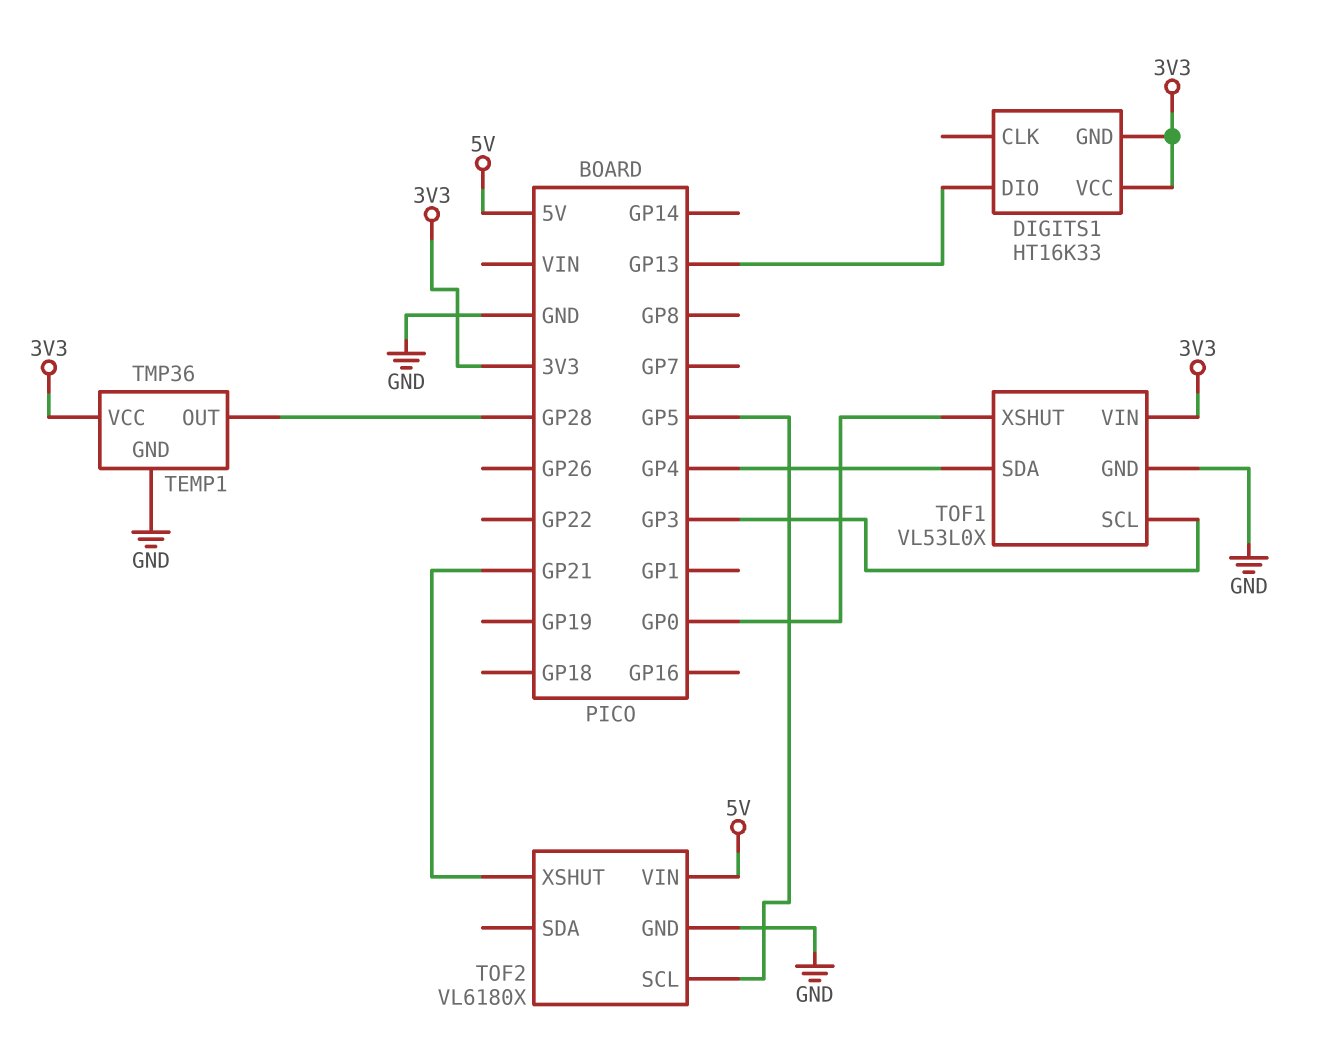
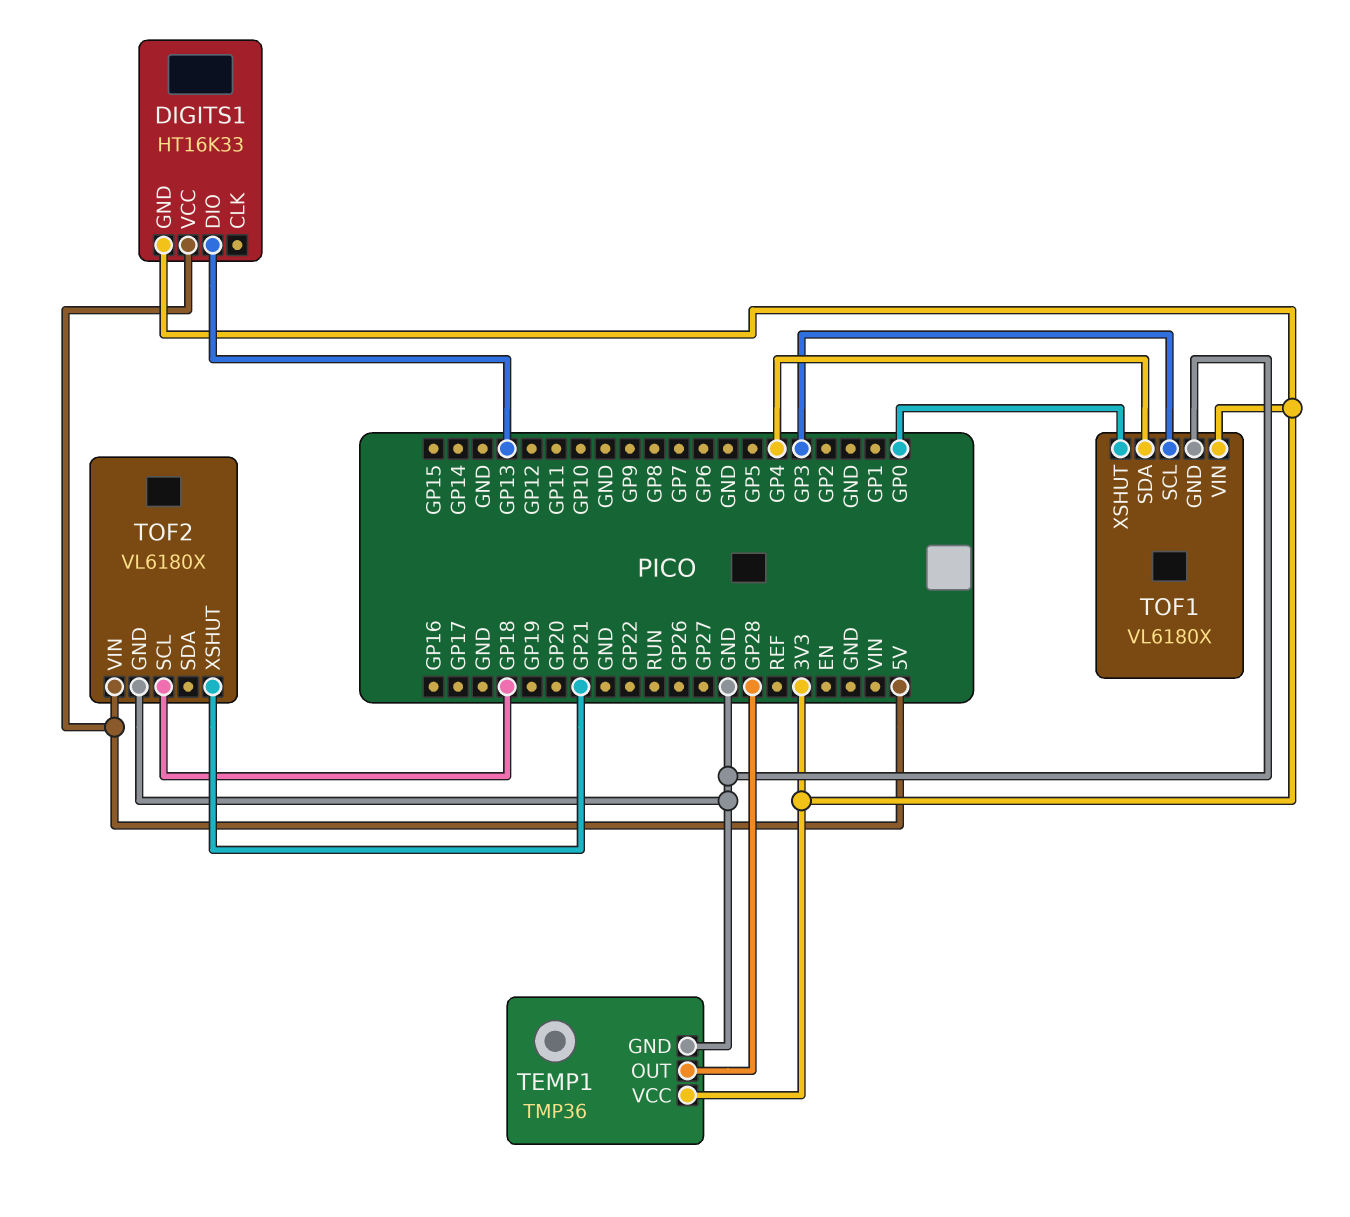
DIGITS1 pin VCC: 3V3 -> 5V
TOF1: VL53L0X -> VL6180X
TOF2 pin SCL: GP5 -> GP18

